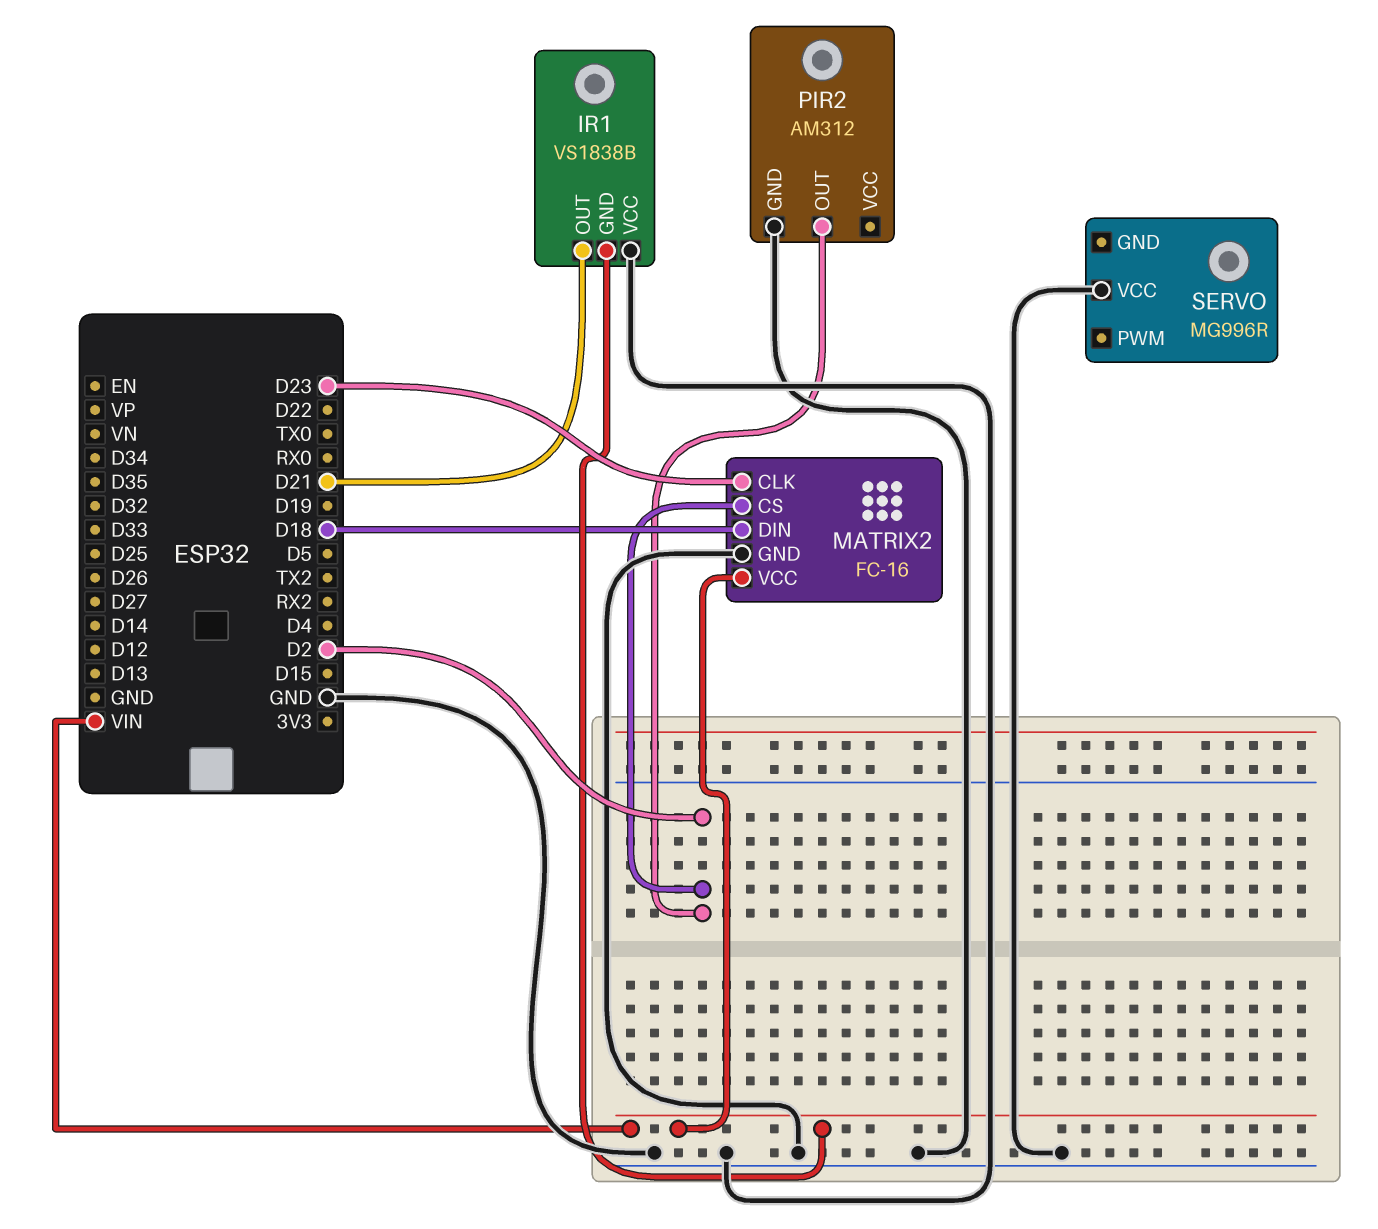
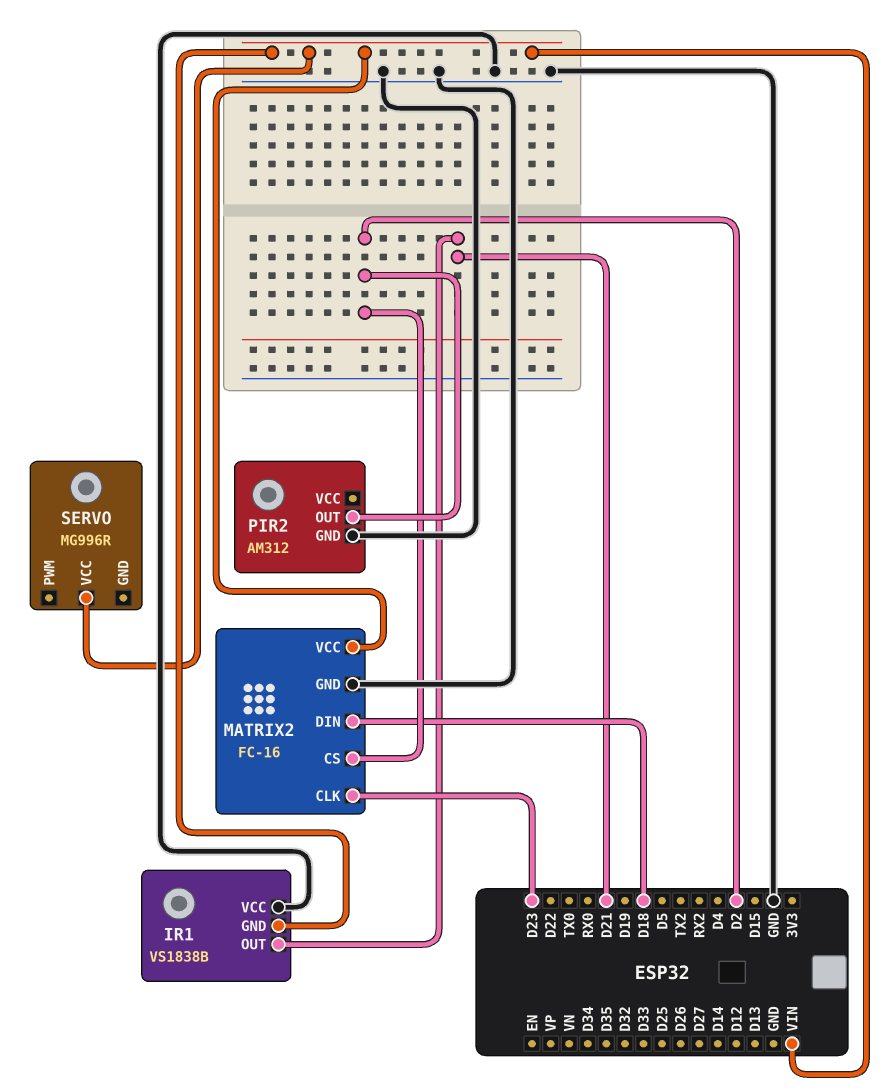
SERVO pin VCC: GND -> VIN

